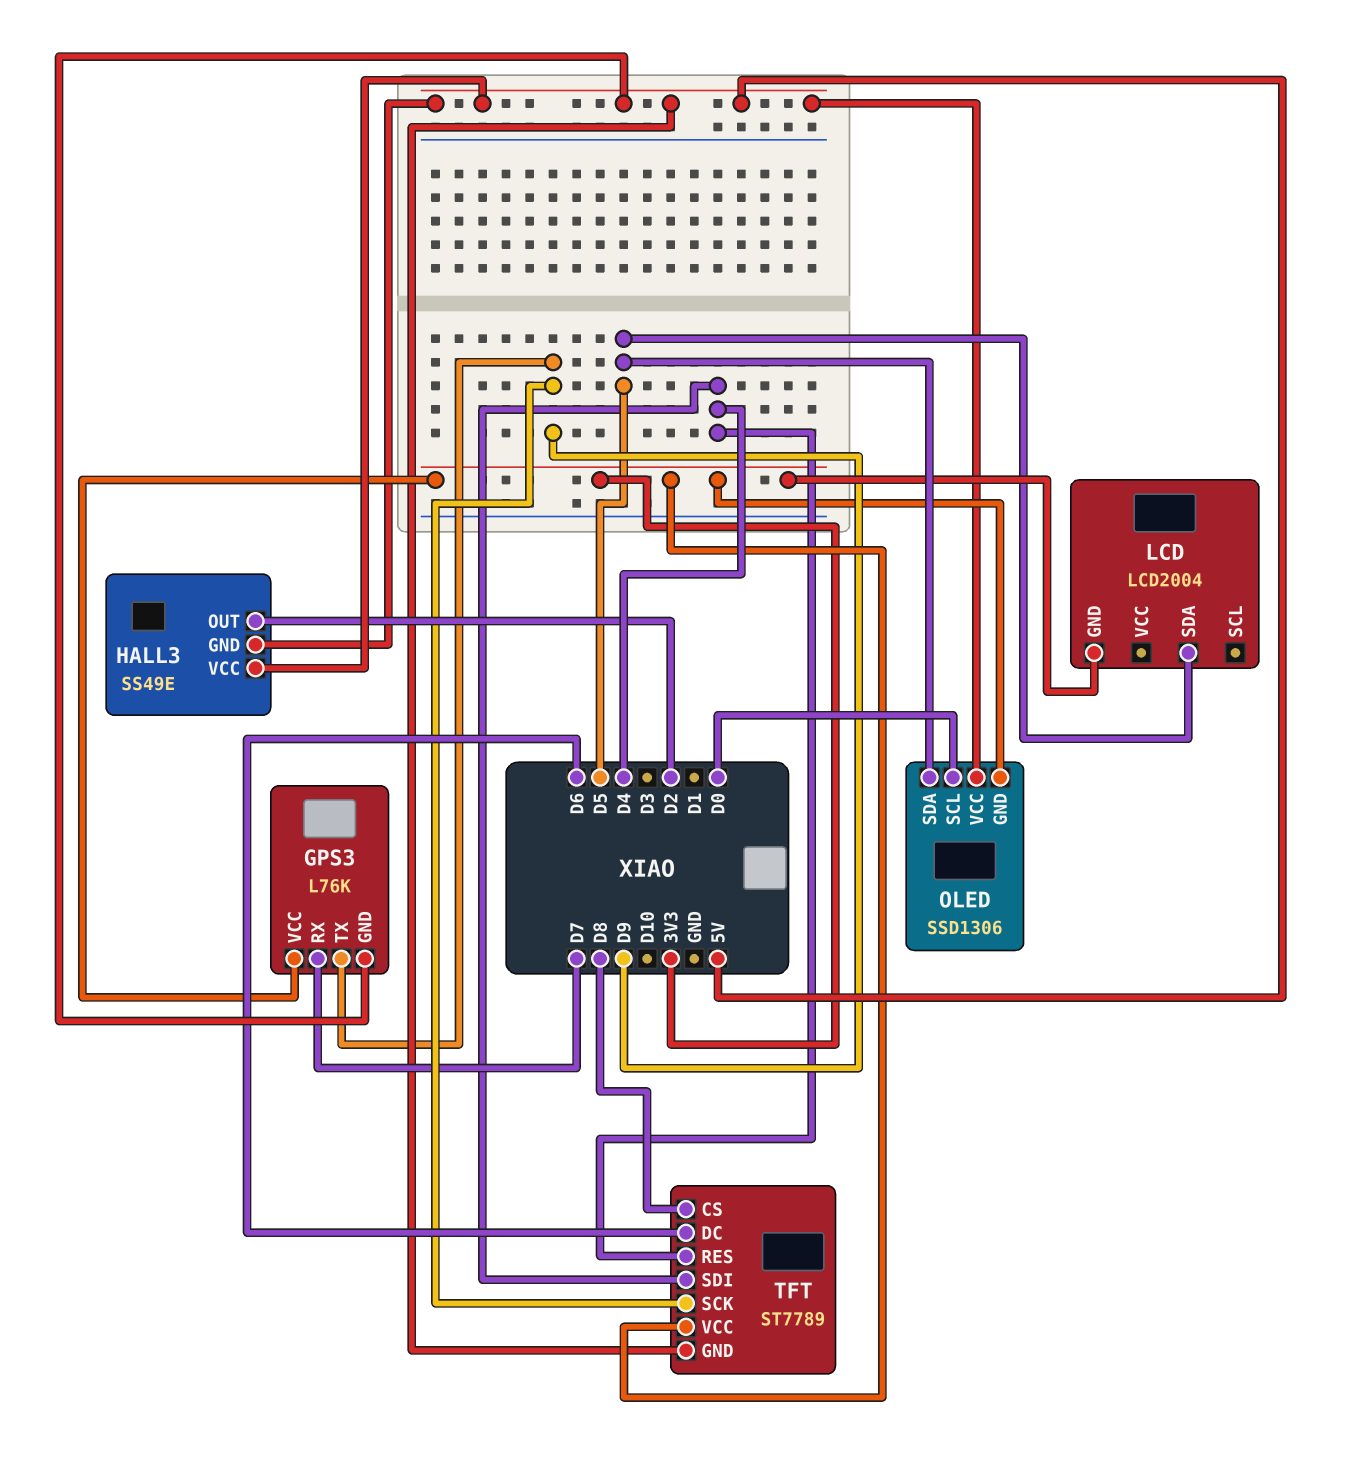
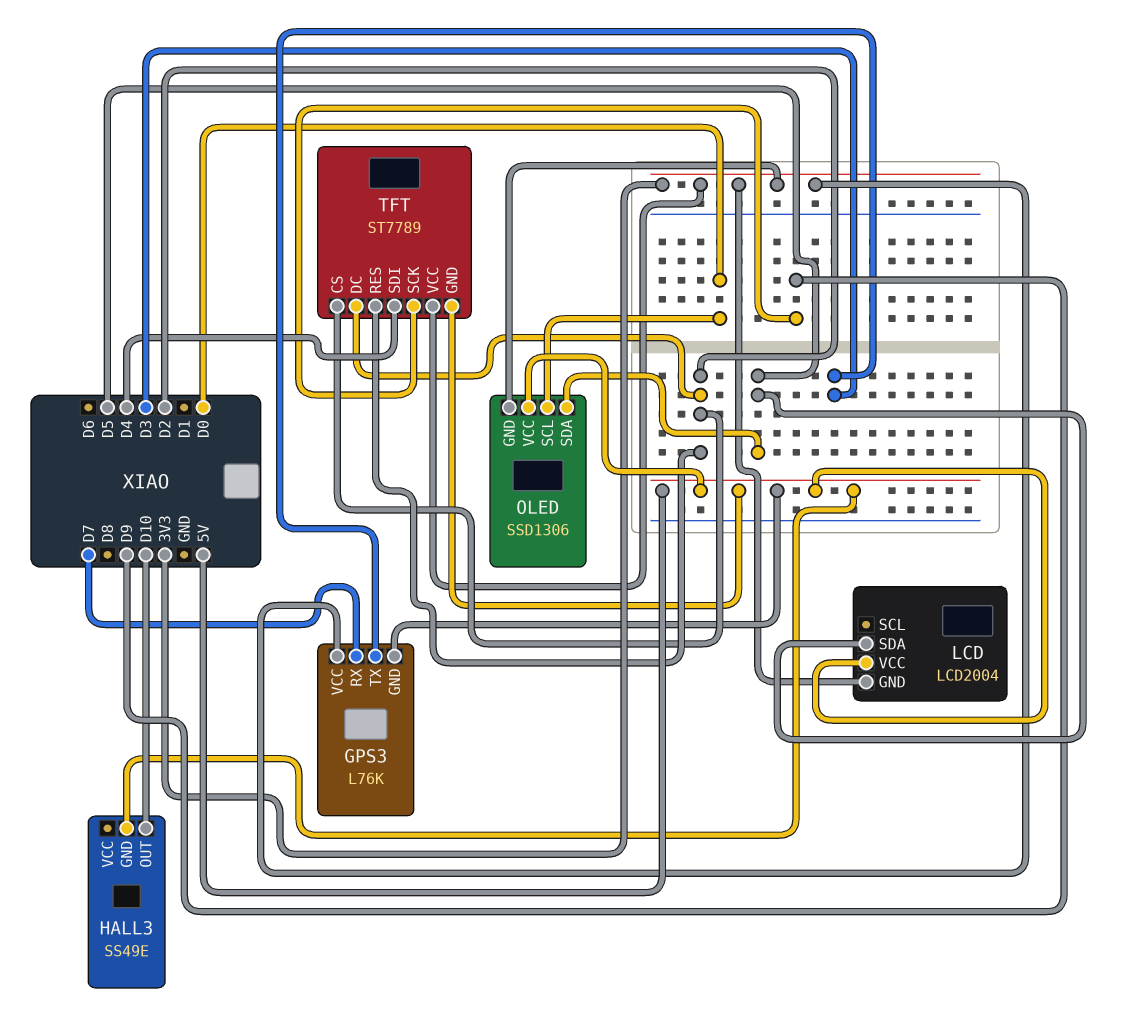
GPS3 pin TX: D9 -> D3
HALL3 pin OUT: D2 -> D10
HALL3 pin VCC: 5V -> none
LCD pin VCC: none -> 5V
TFT pin CS: D8 -> D2
TFT pin DC: D6 -> D2
TFT pin RES: D4 -> D2

